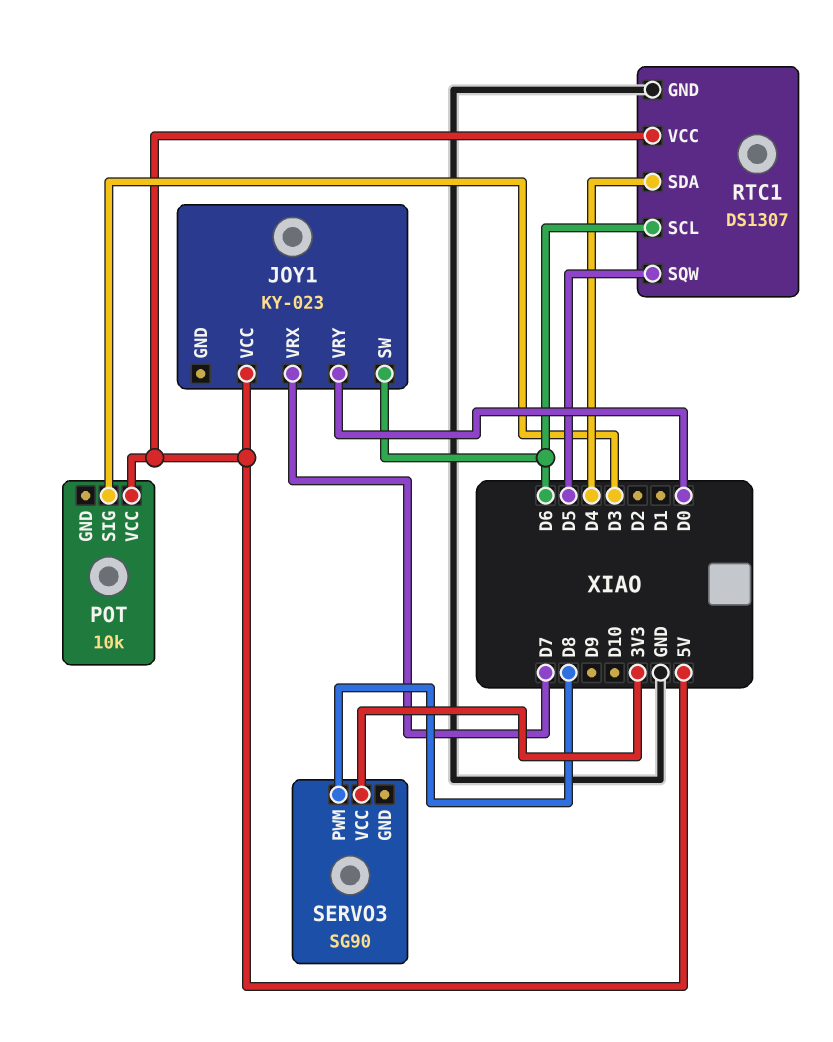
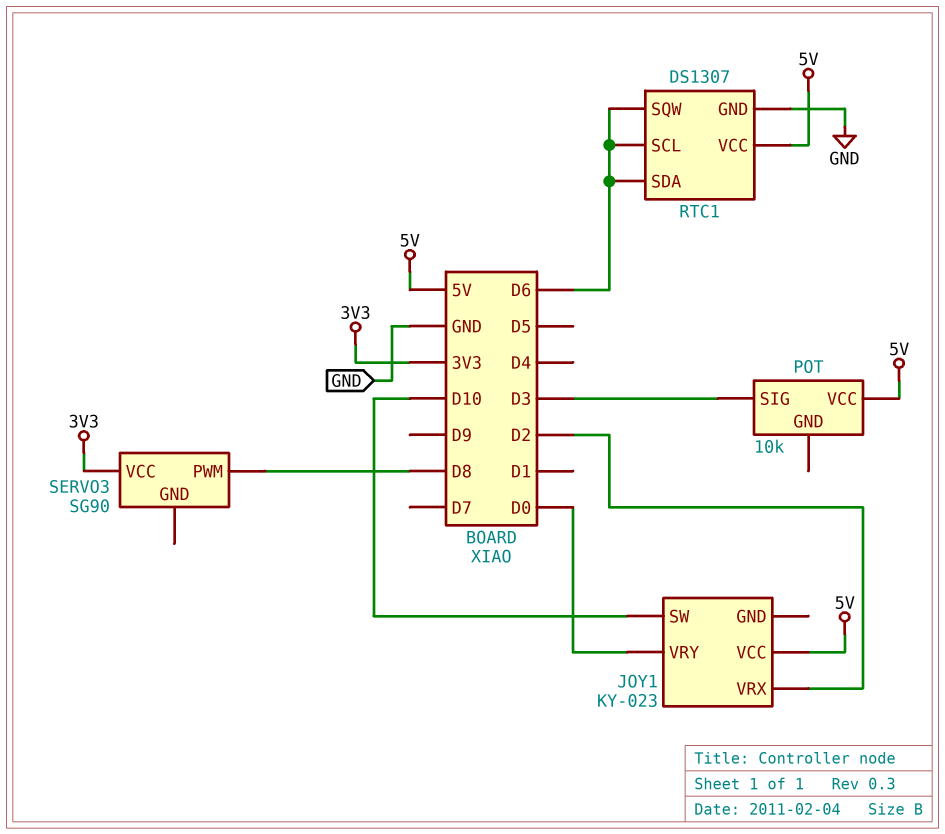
JOY1 pin SW: D6 -> D10
JOY1 pin VRX: D7 -> D2
RTC1 pin SDA: D4 -> D6
RTC1 pin SQW: D5 -> D6

